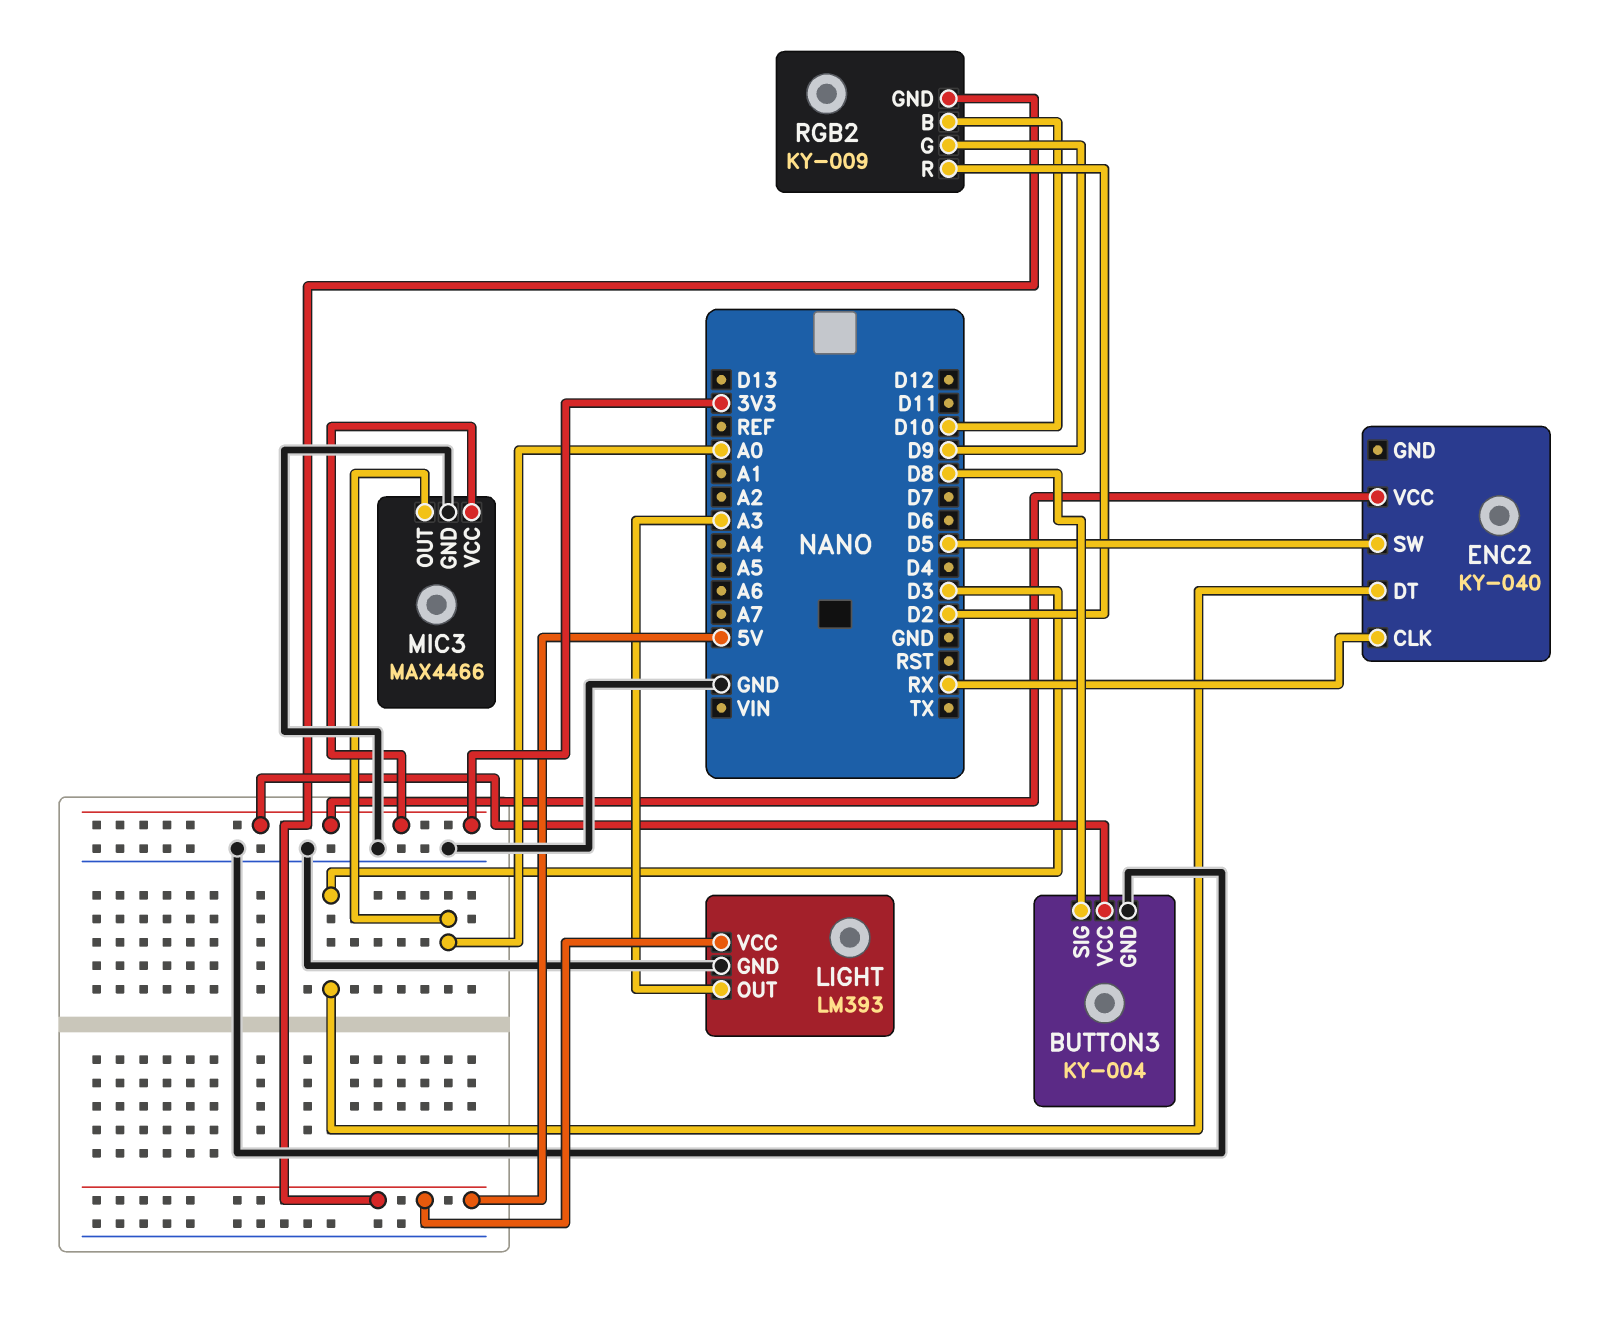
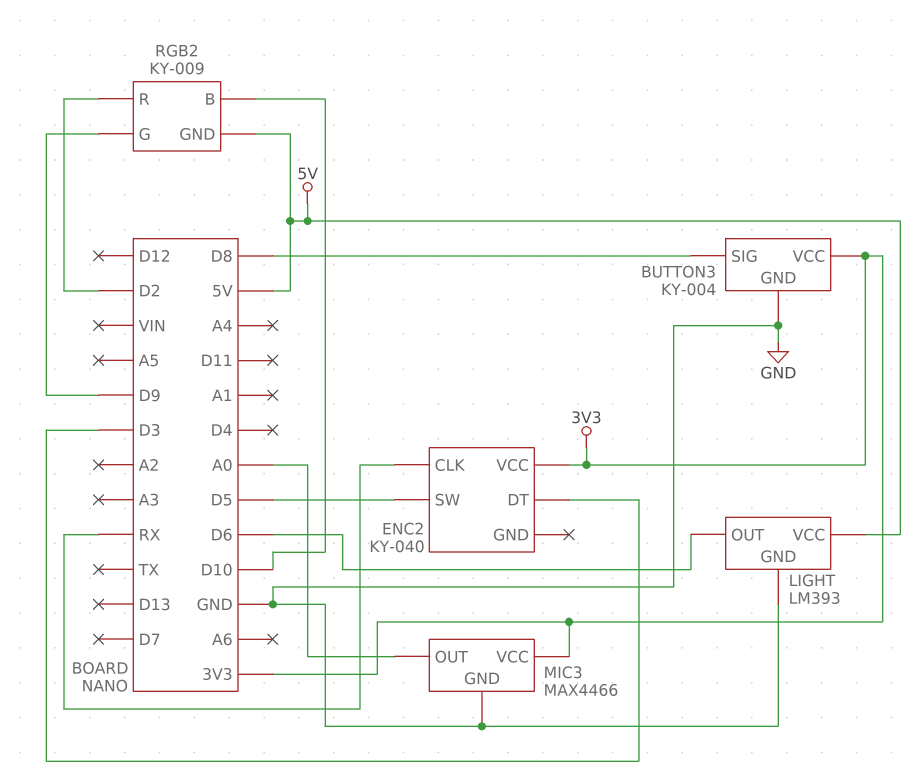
LIGHT pin OUT: A3 -> D6

